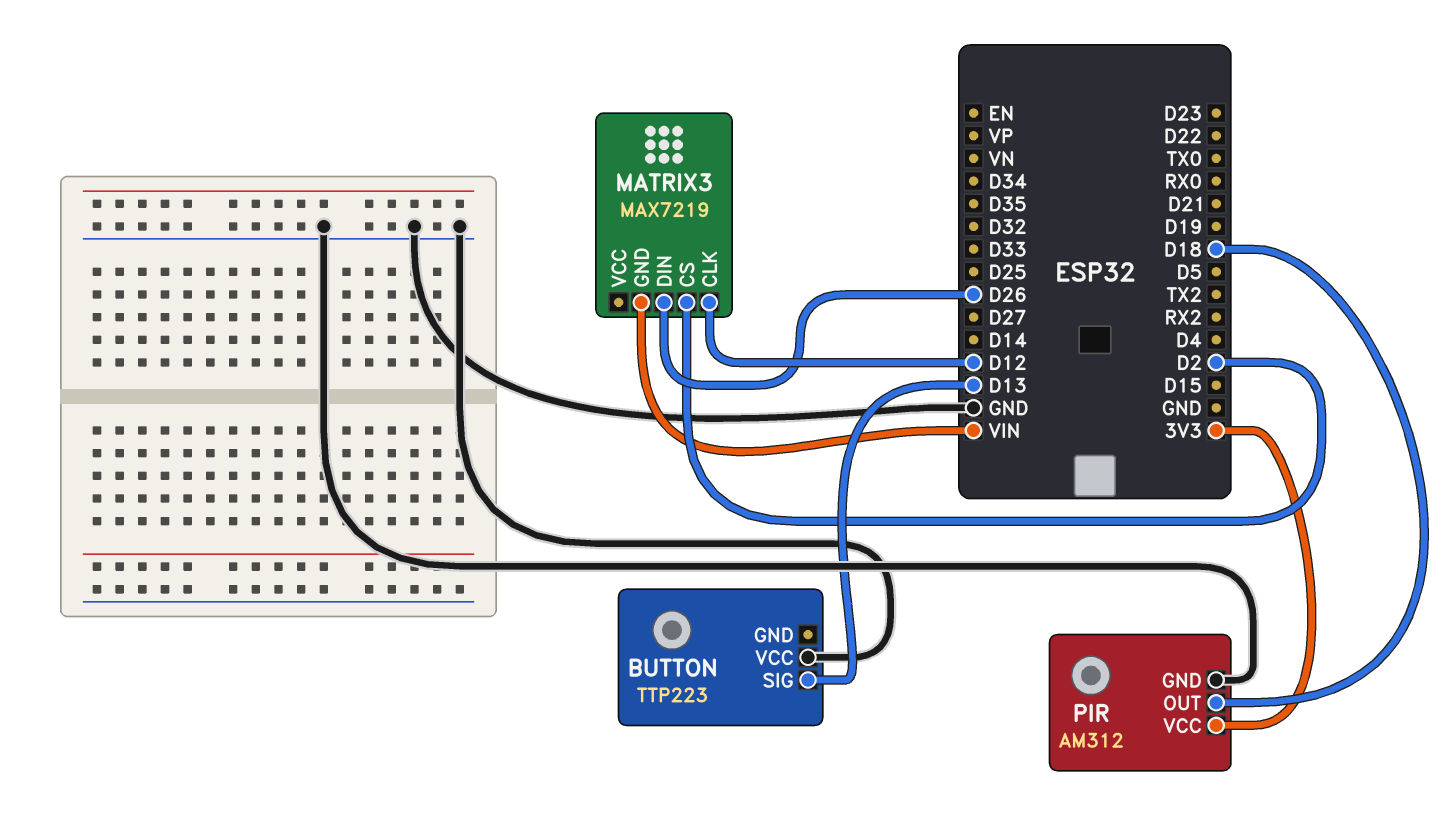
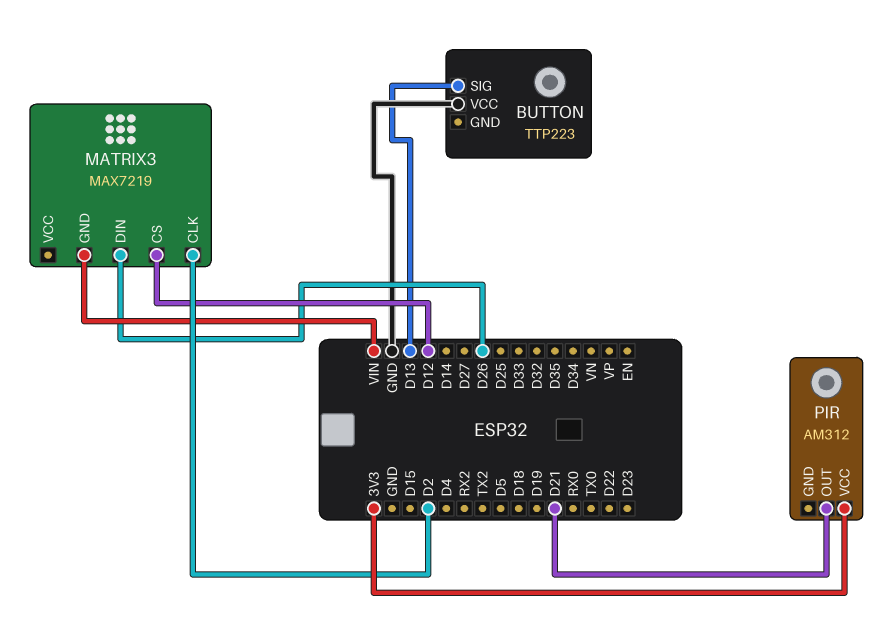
MATRIX3 pin CLK: D12 -> D2
MATRIX3 pin CS: D2 -> D12
PIR pin GND: GND -> none
PIR pin OUT: D18 -> D21

